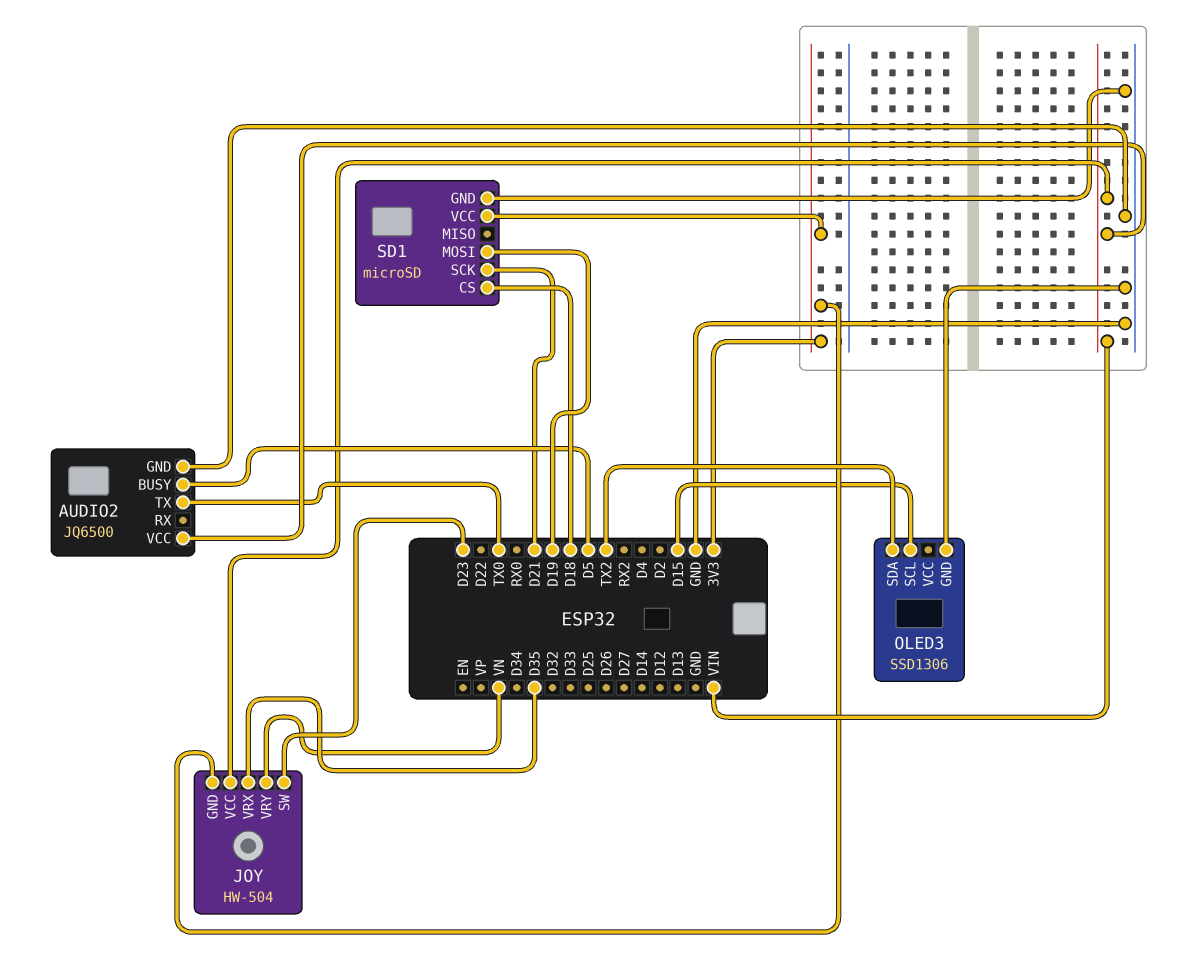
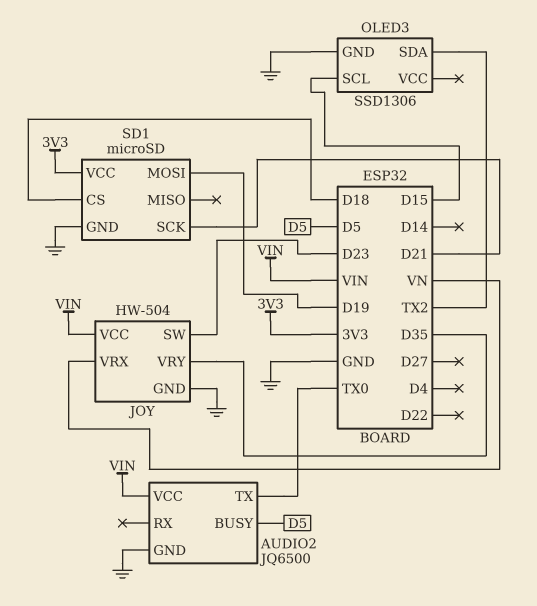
JOY pin GND: 3V3 -> GND
JOY pin VRX: D35 -> VN
JOY pin VRY: VN -> D35

